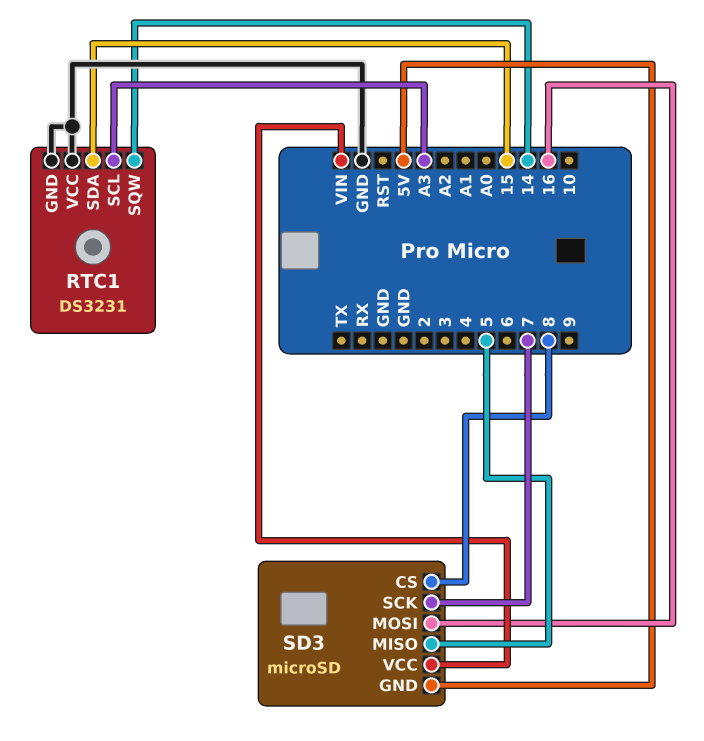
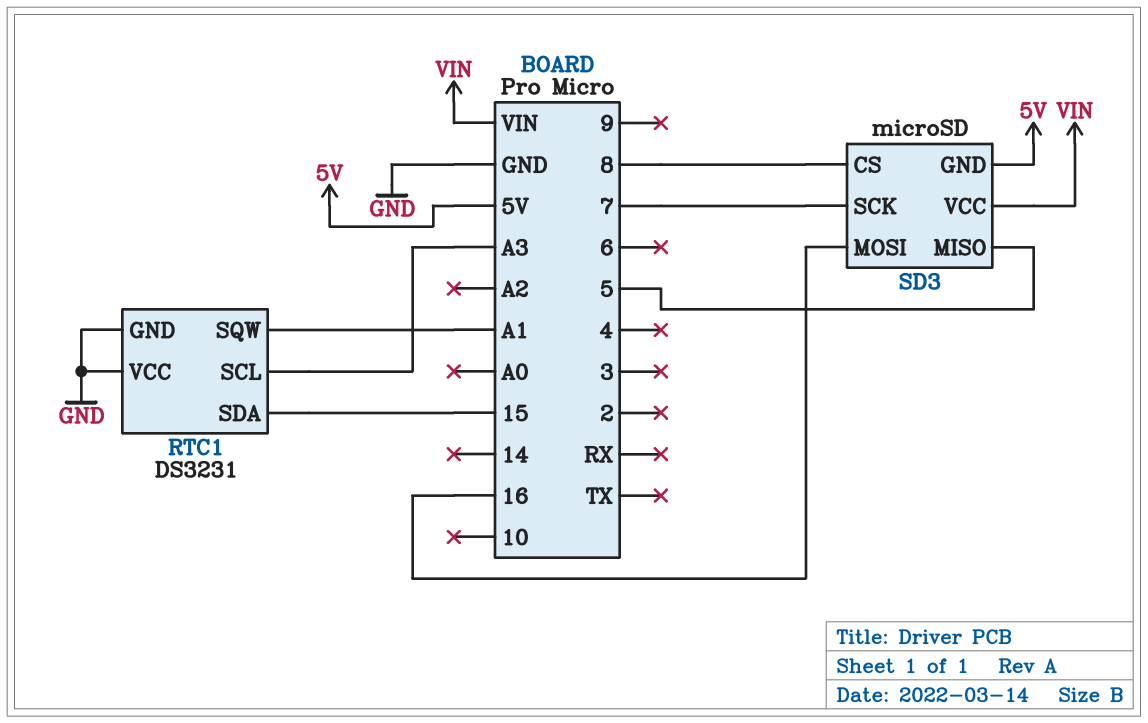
RTC1 pin SQW: 14 -> A1

